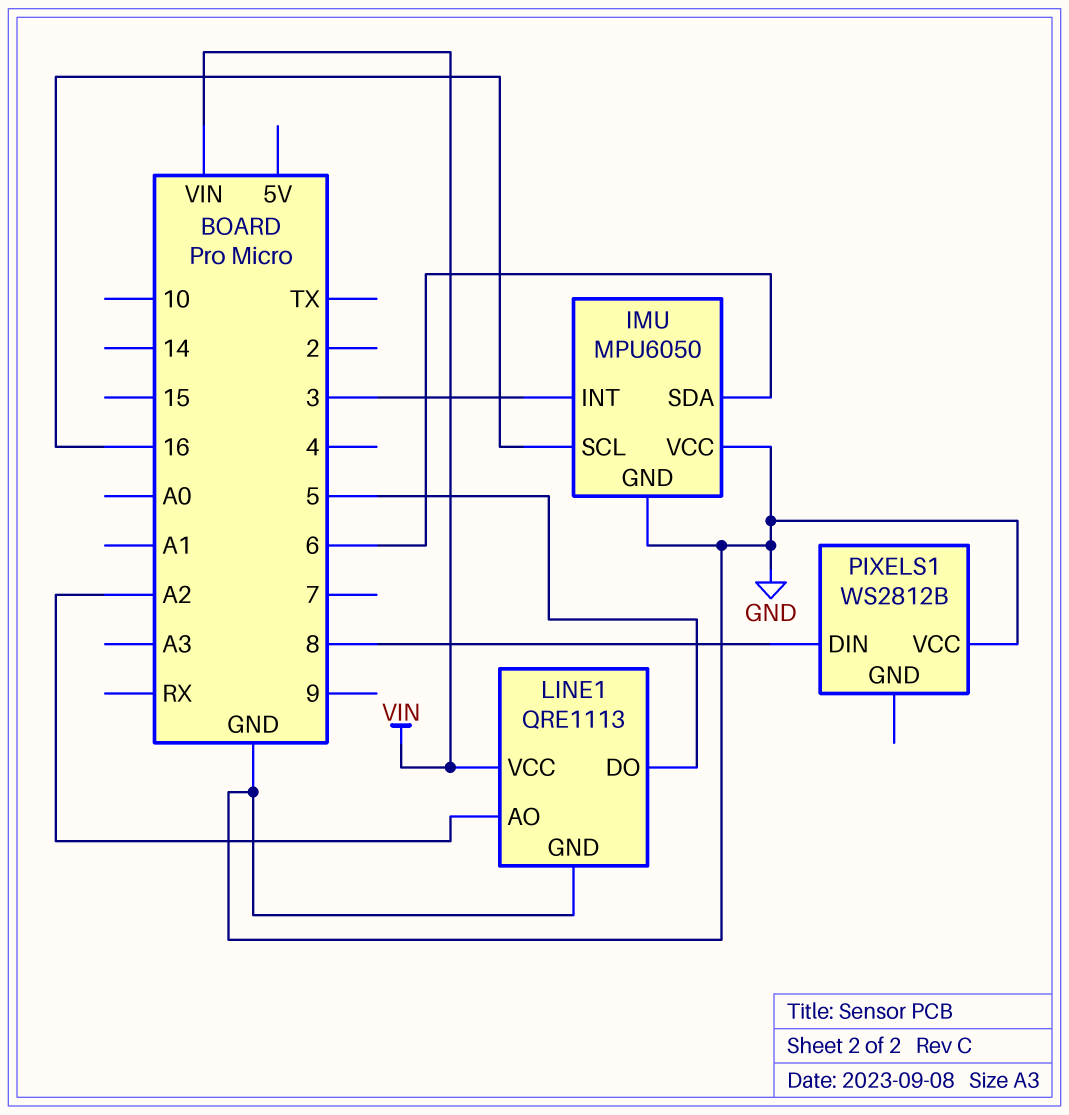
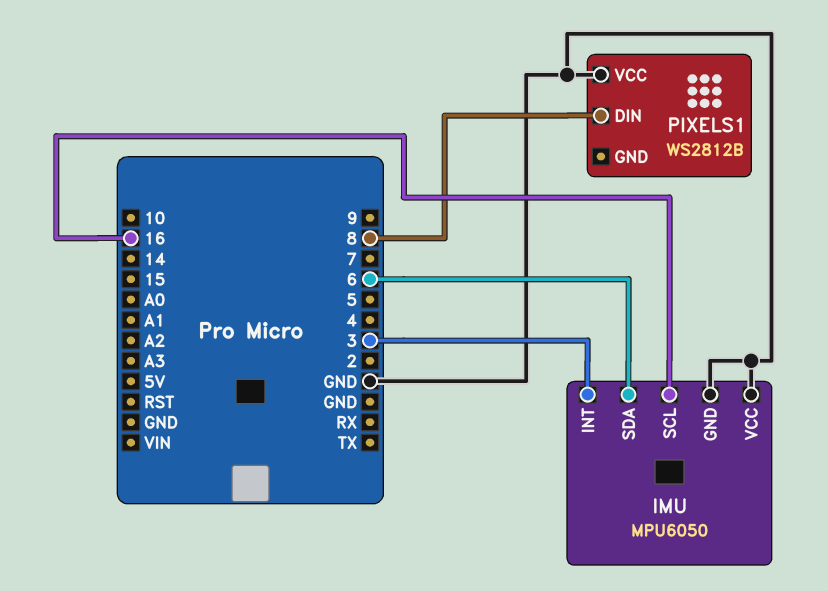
LINE1: QRE1113 -> none
LINE1 pin AO: A2 -> none
LINE1 pin DO: 5 -> none
LINE1 pin GND: GND -> none
LINE1 pin VCC: VIN -> none

